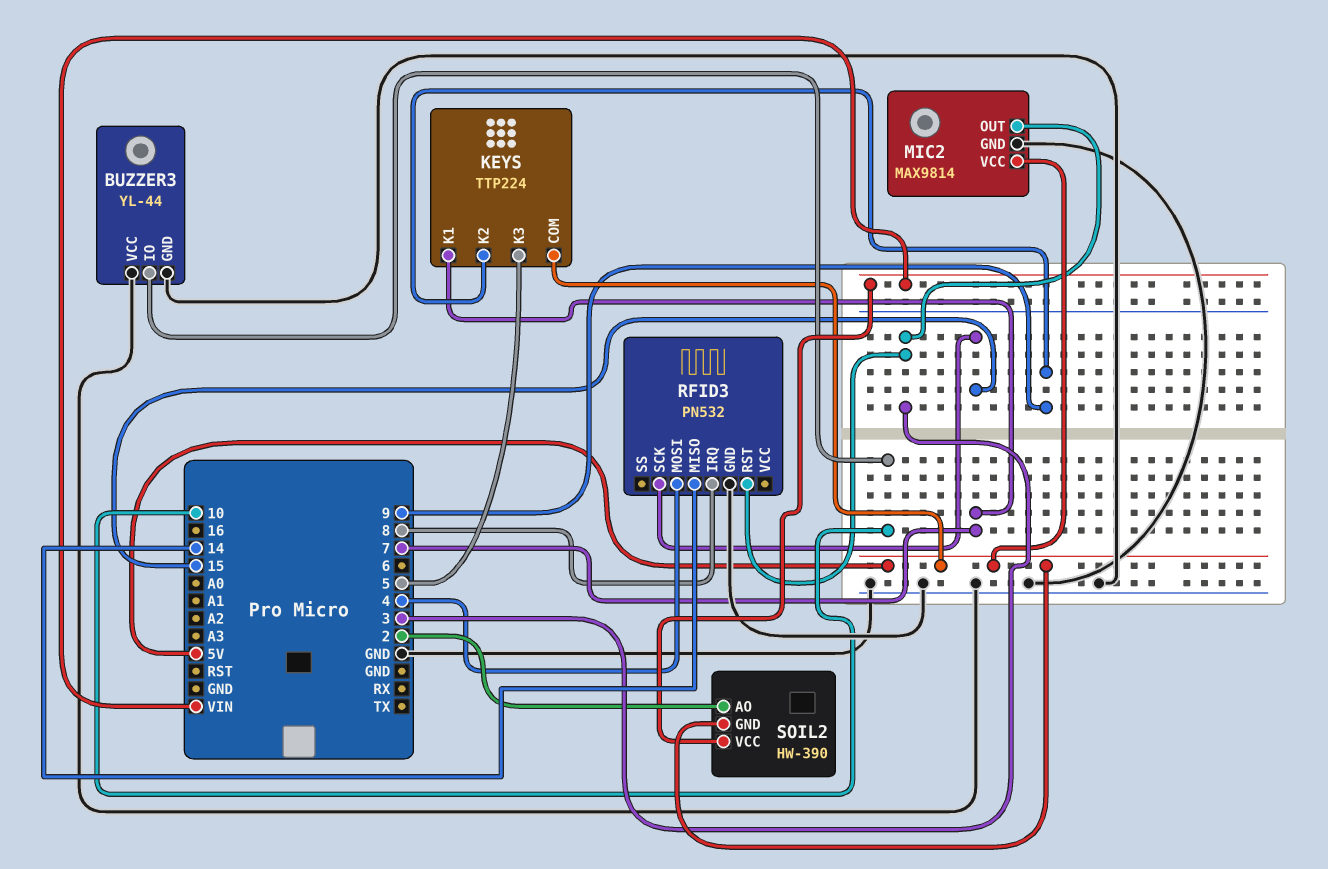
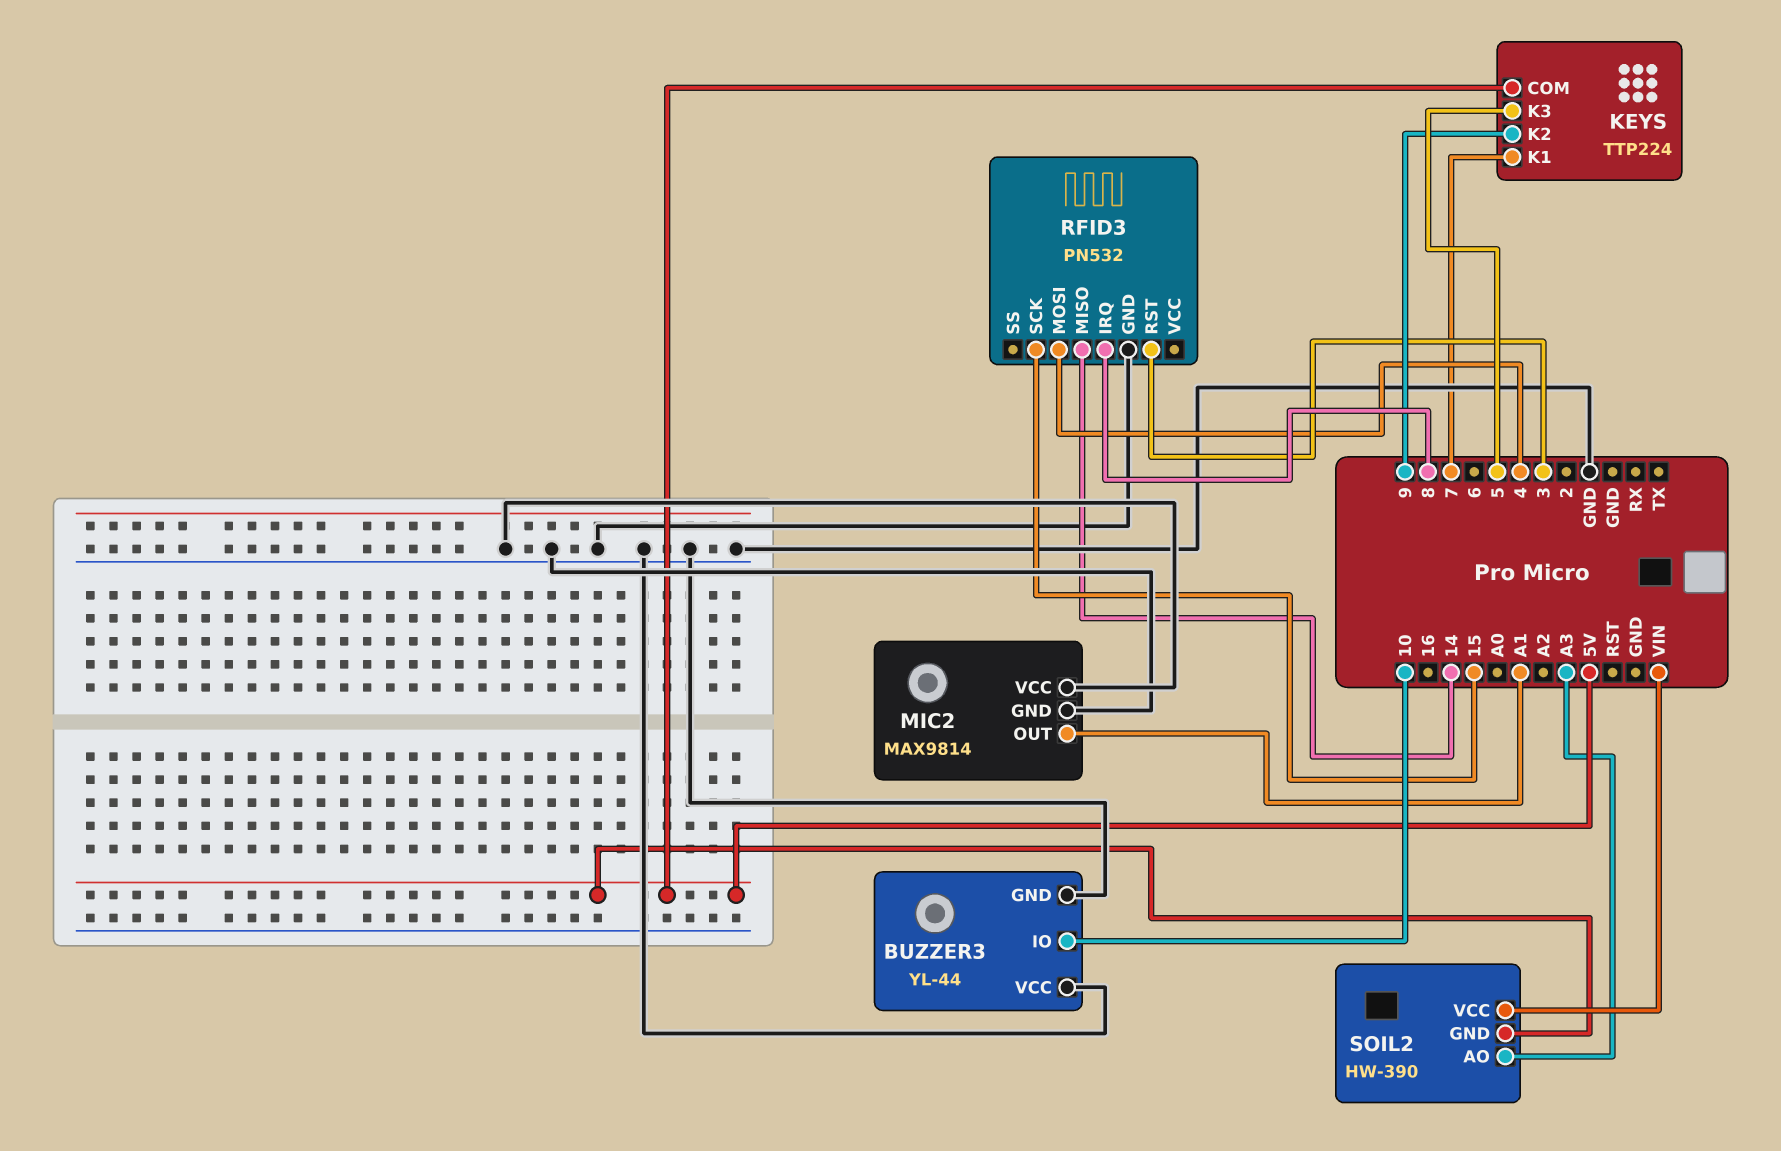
MIC2 pin OUT: 3 -> A1
MIC2 pin VCC: 5V -> GND
SOIL2 pin AO: 2 -> A3

